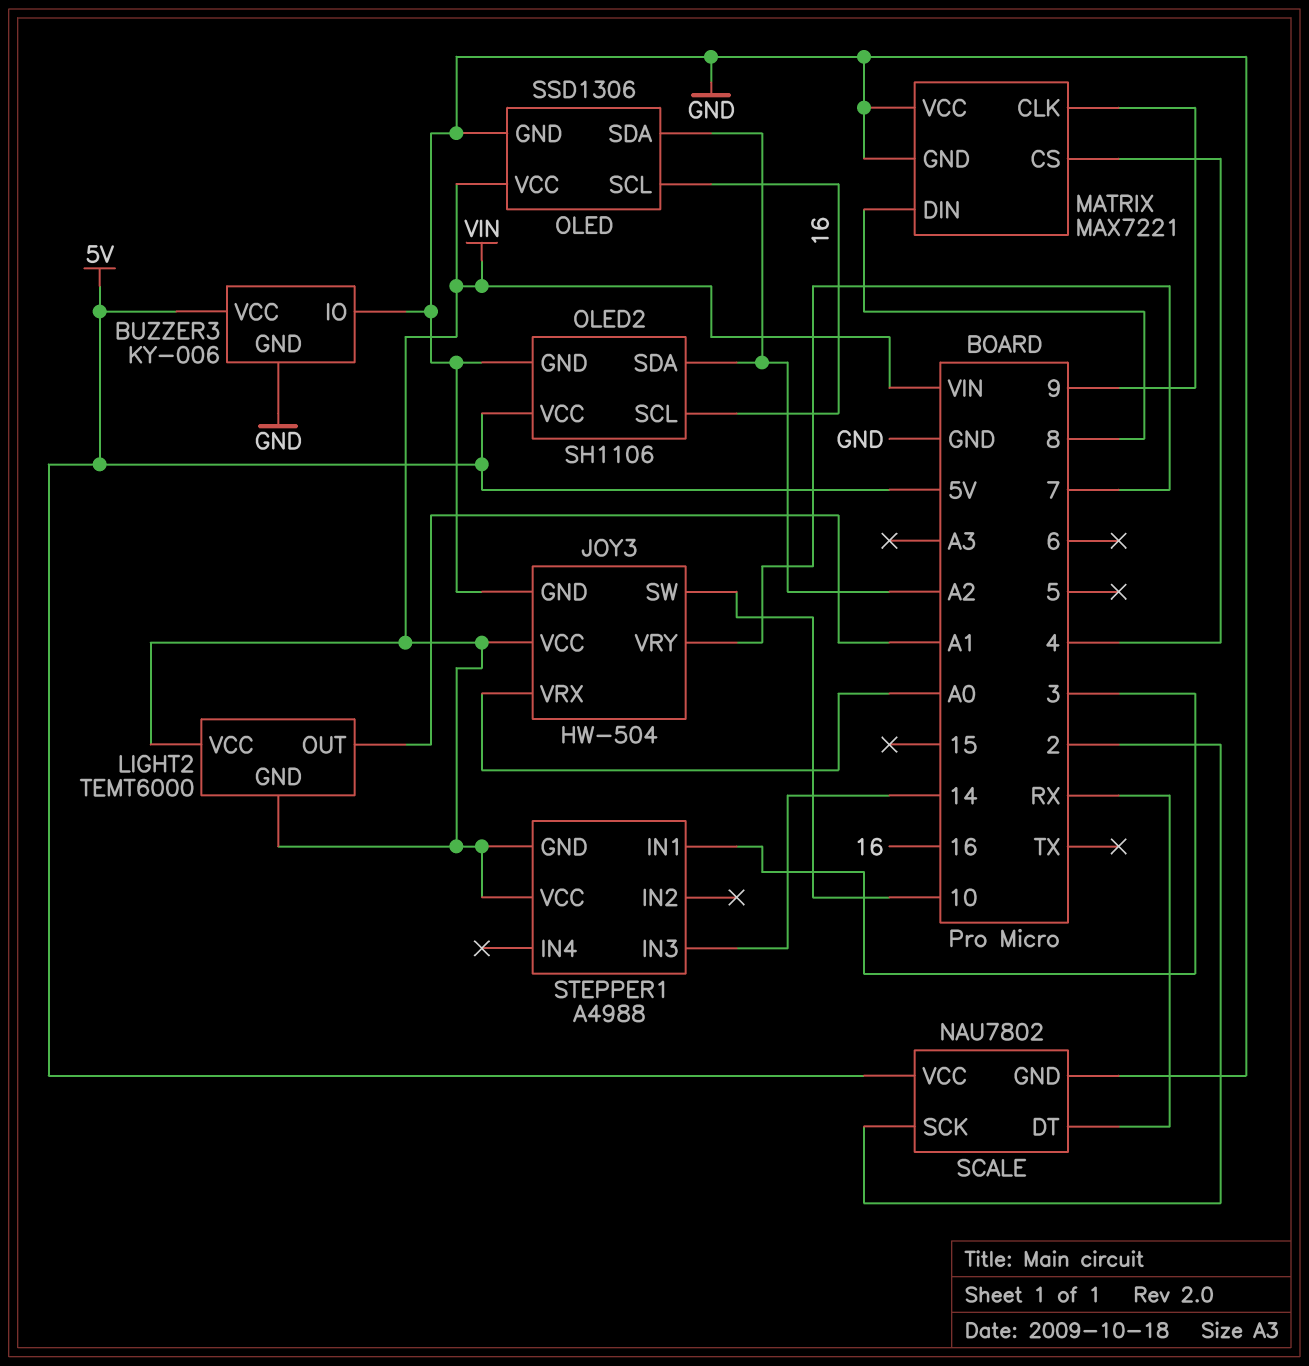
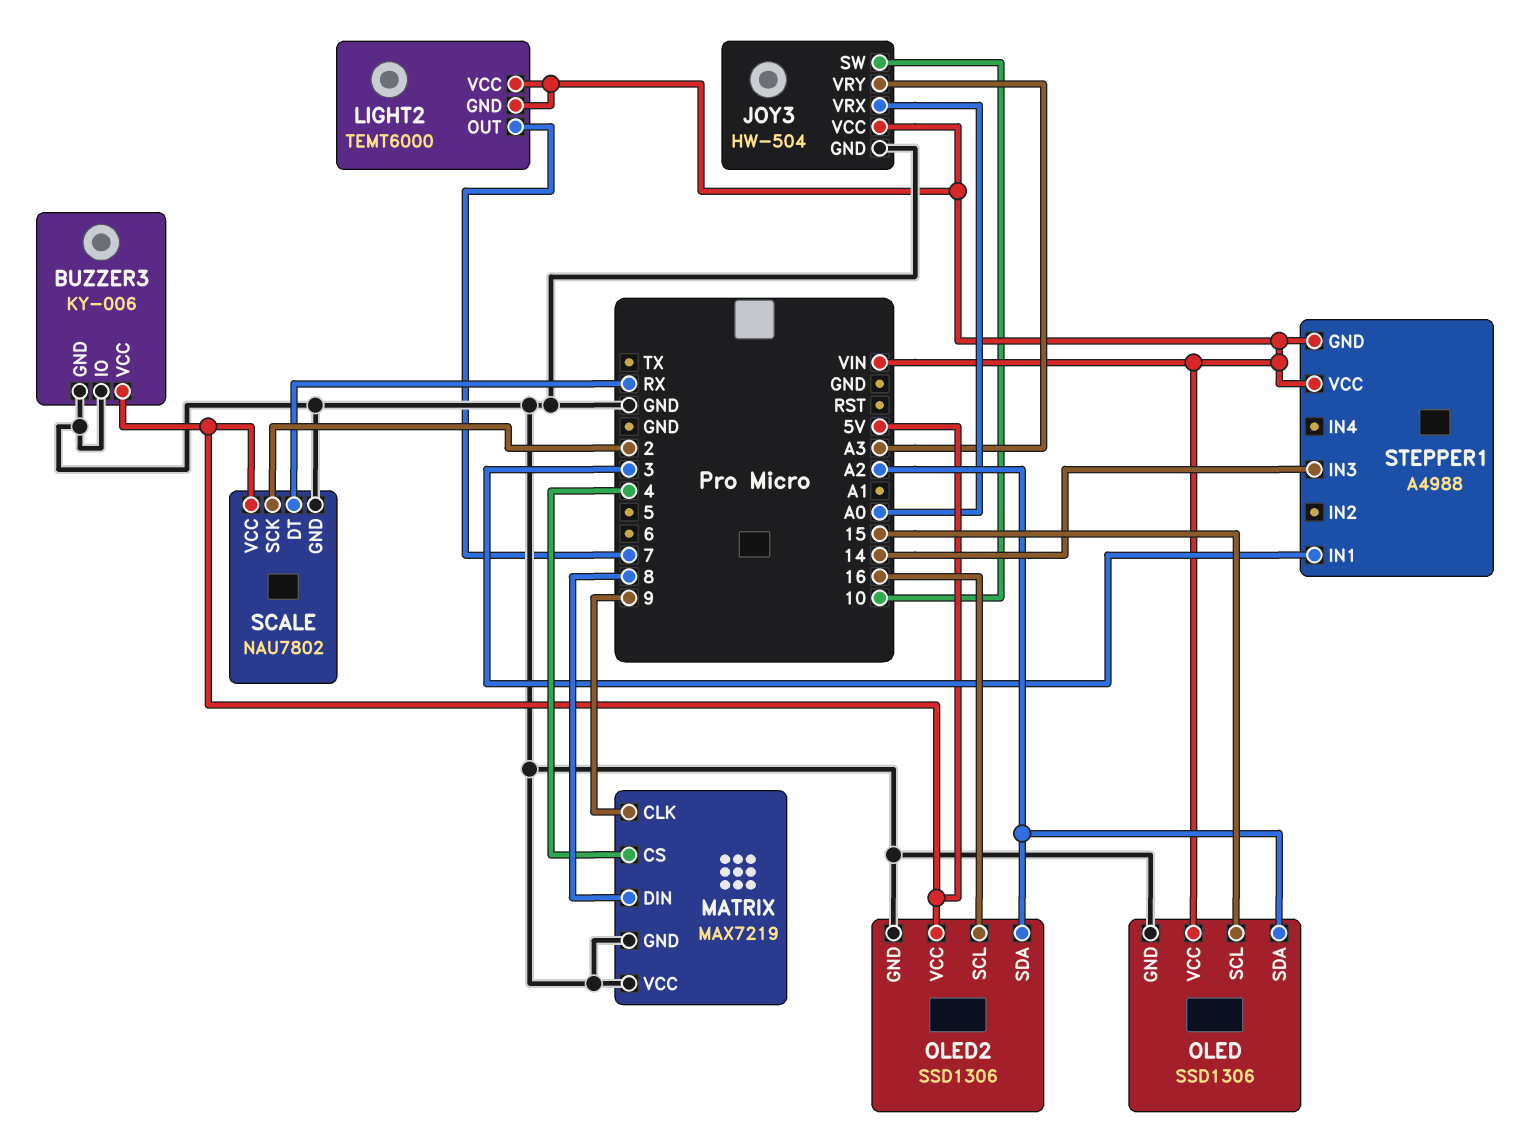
JOY3 pin VRY: 7 -> A3
LIGHT2 pin OUT: A1 -> 7
MATRIX: MAX7221 -> MAX7219
OLED pin SCL: 16 -> 15
OLED2: SH1106 -> SSD1306

